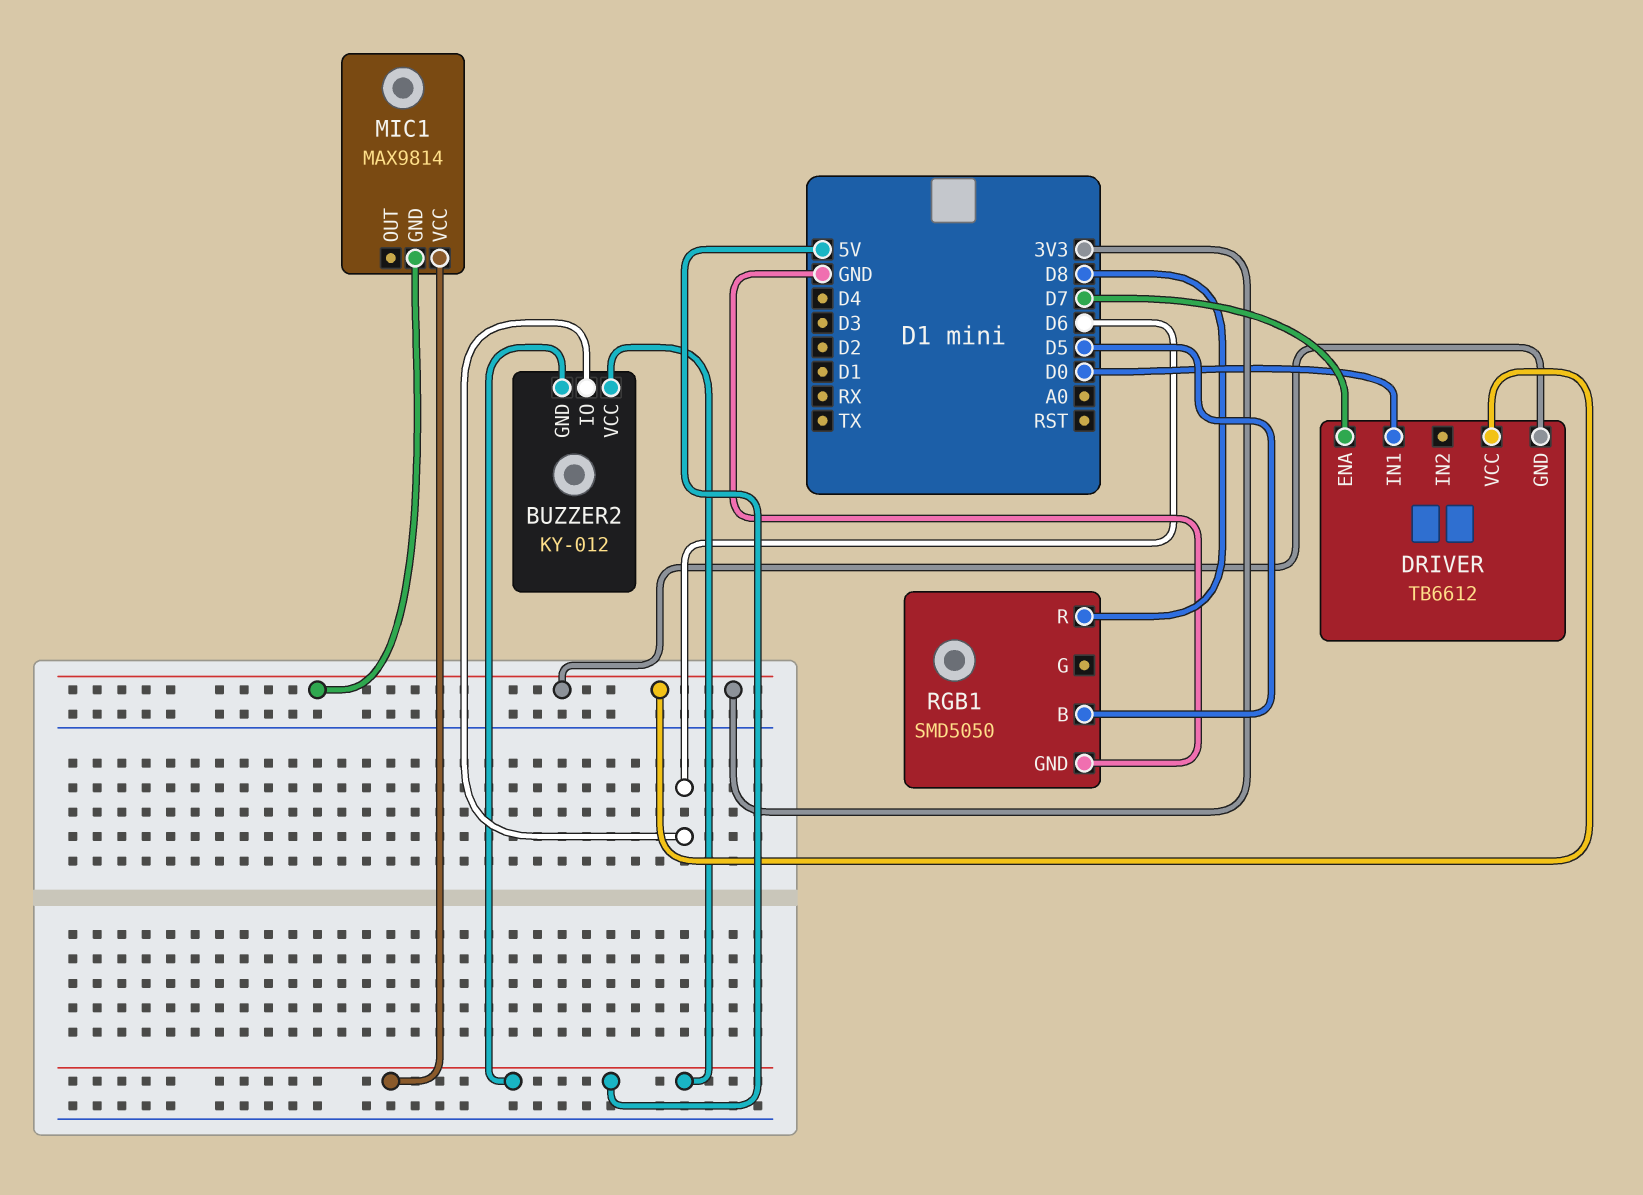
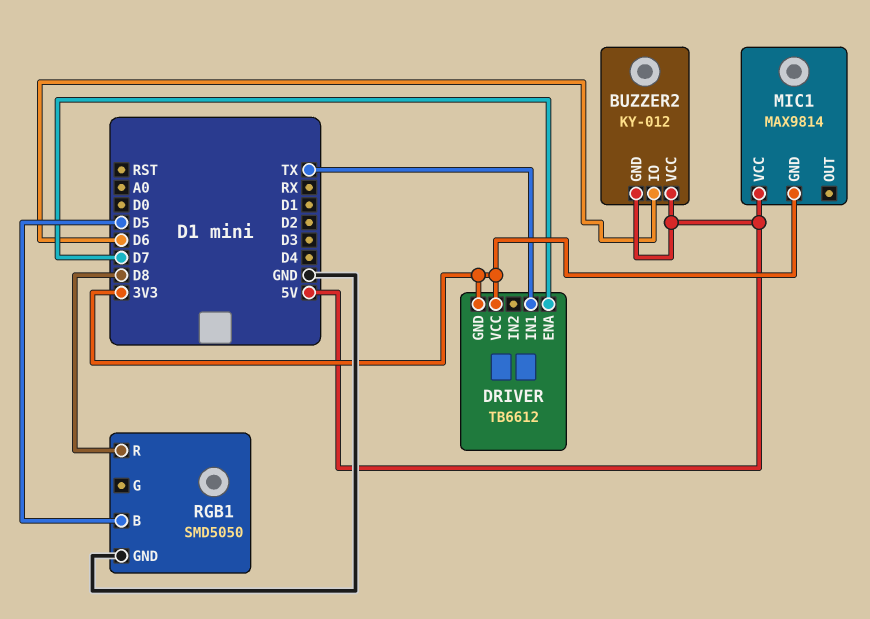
DRIVER pin IN1: D0 -> TX

